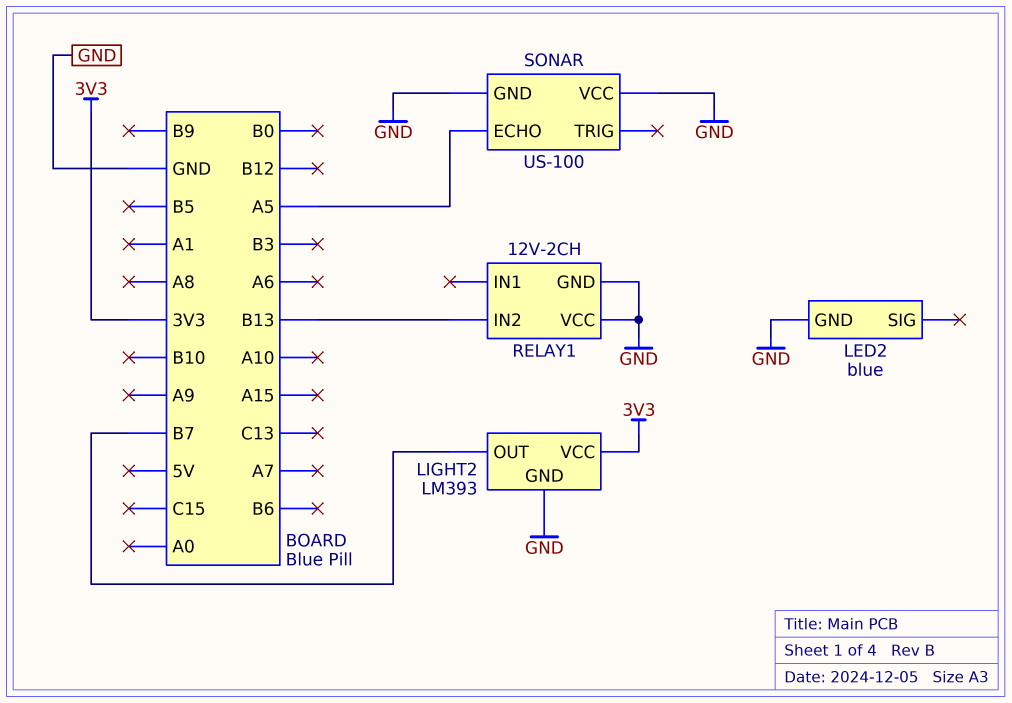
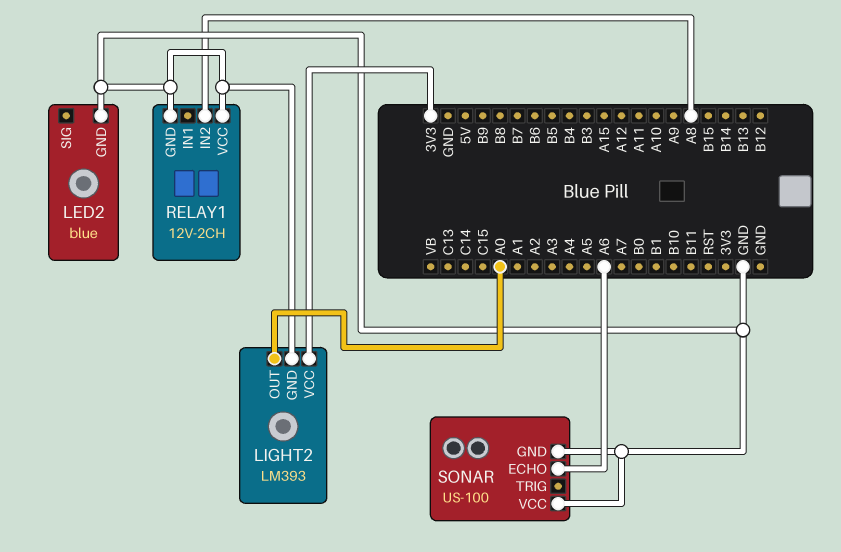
LIGHT2 pin OUT: B7 -> A0
RELAY1 pin IN2: B13 -> A8
SONAR pin ECHO: A5 -> A6

